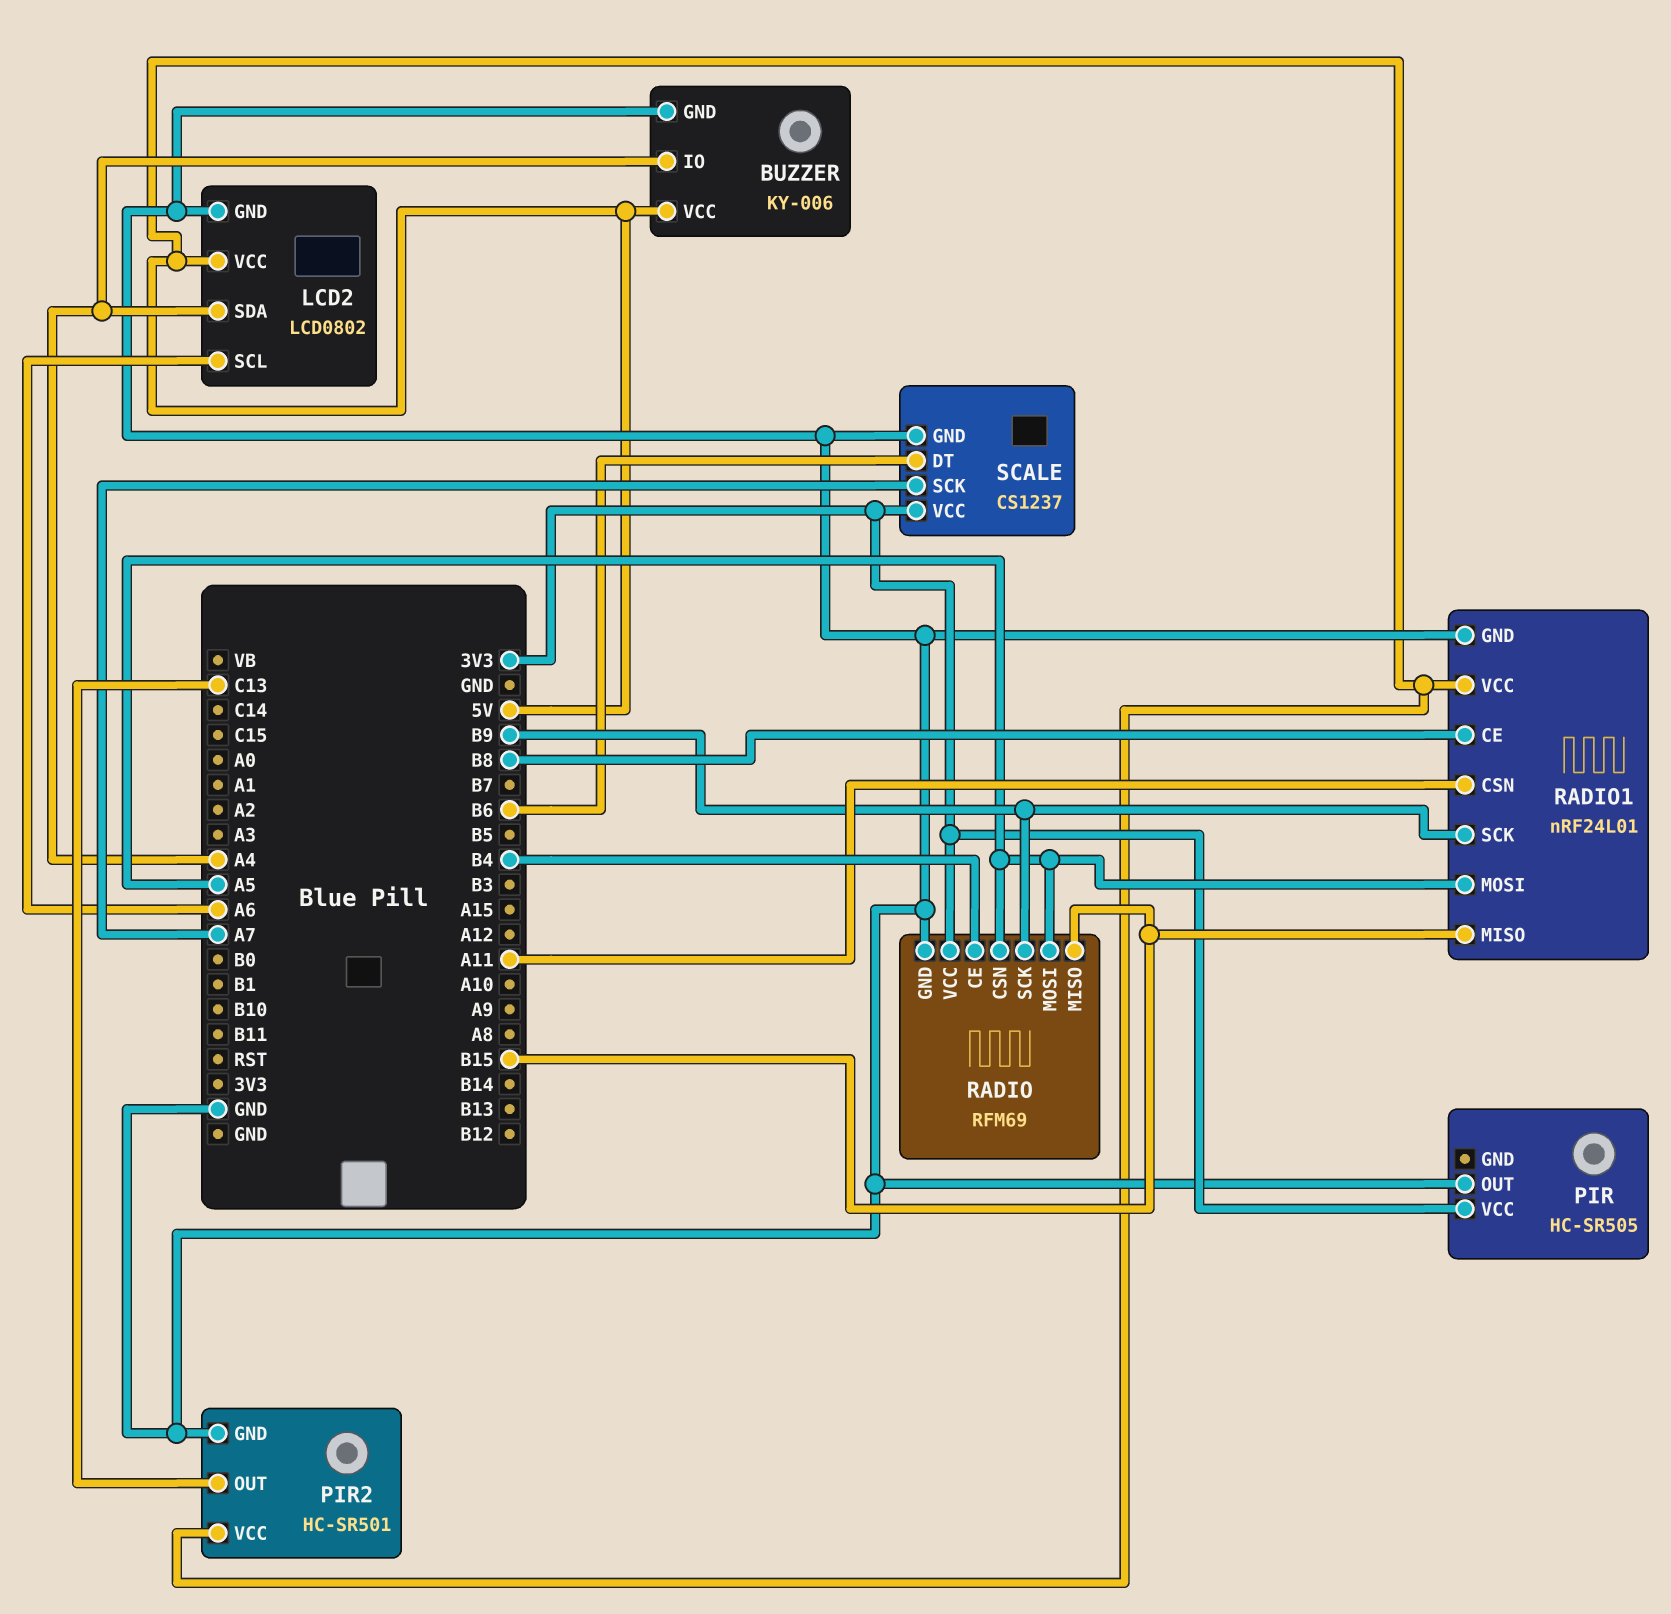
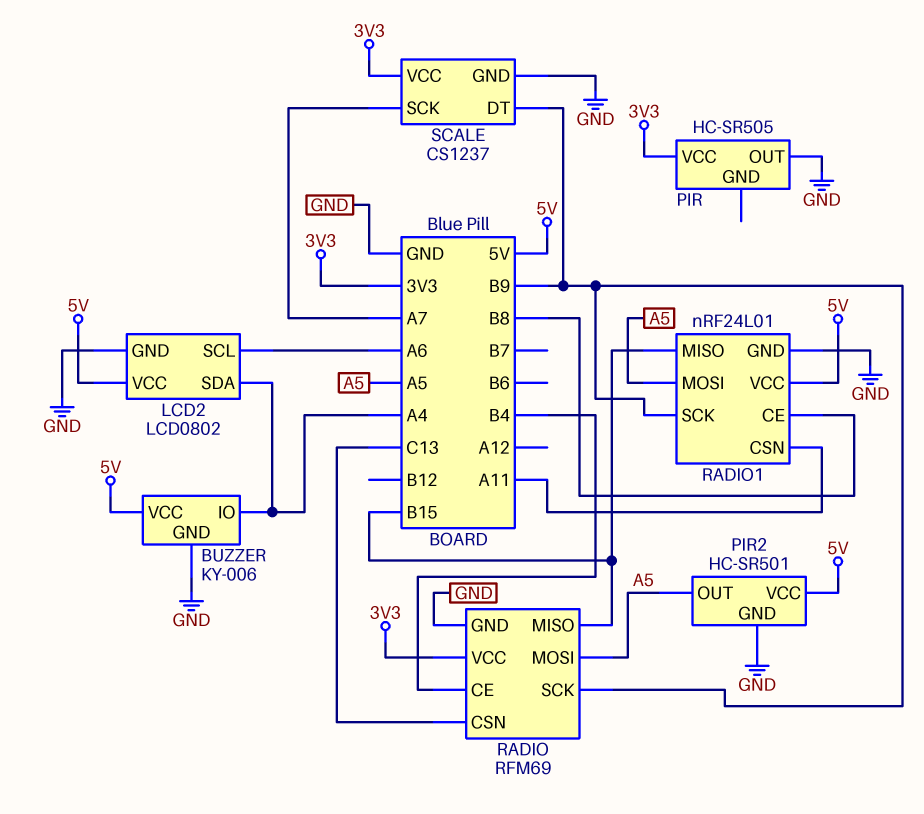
PIR2 pin OUT: C13 -> A5
RADIO pin CSN: A5 -> C13
SCALE pin DT: B6 -> B9

